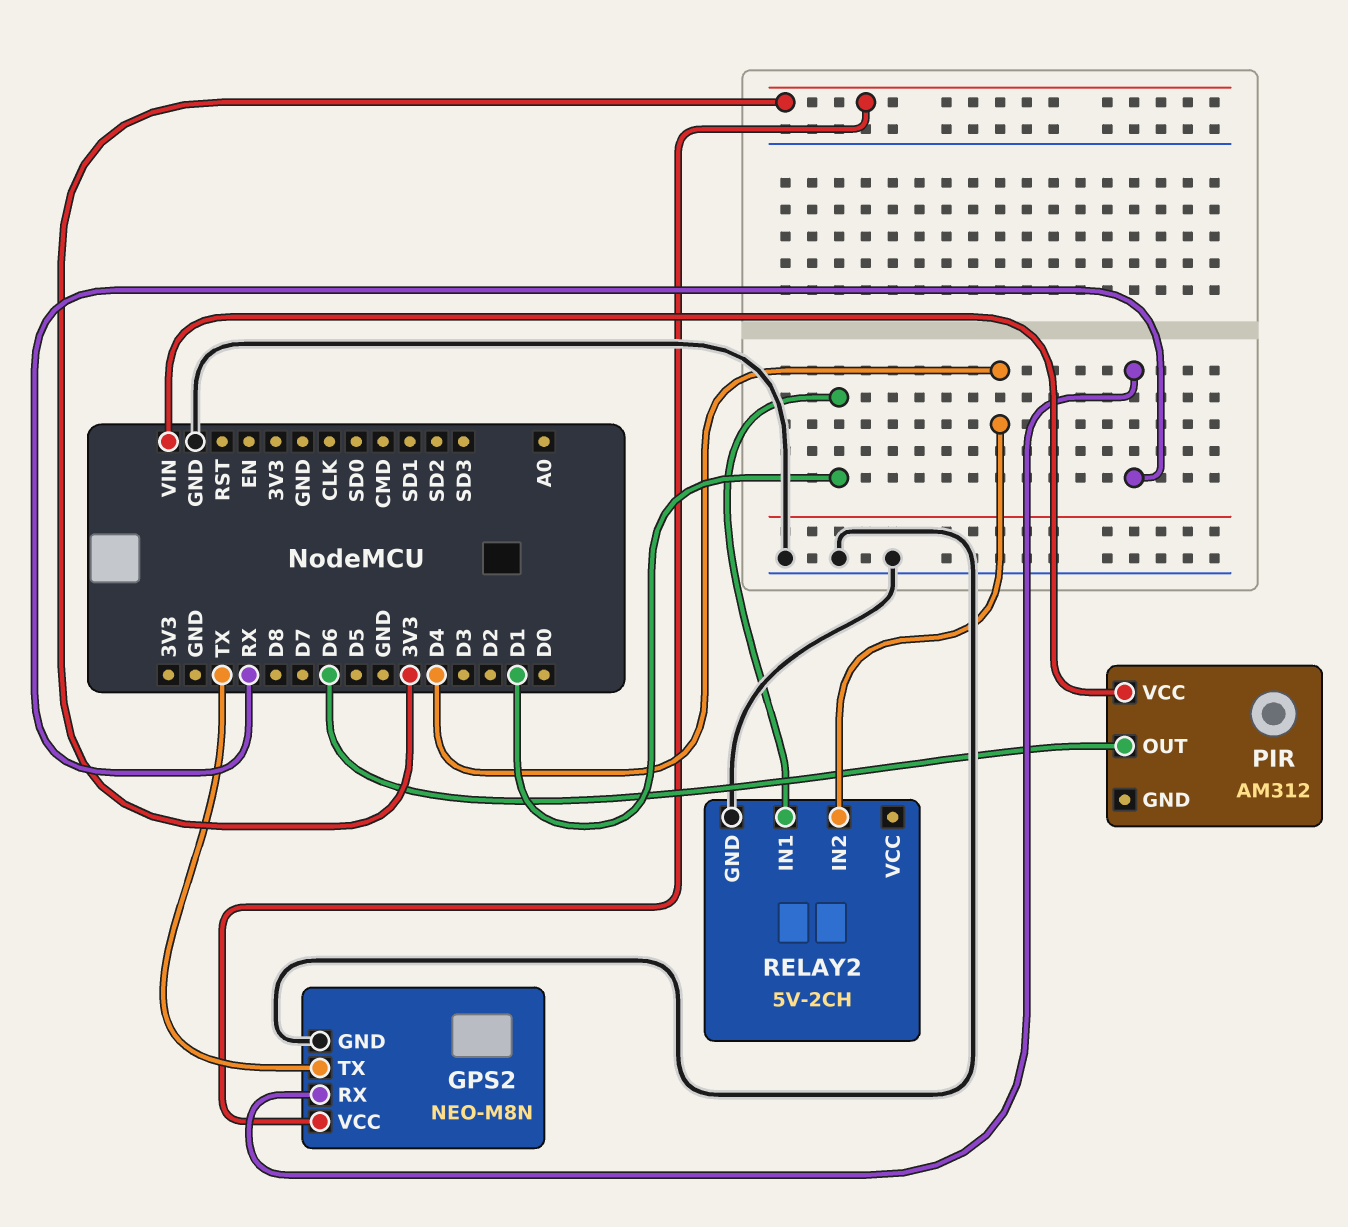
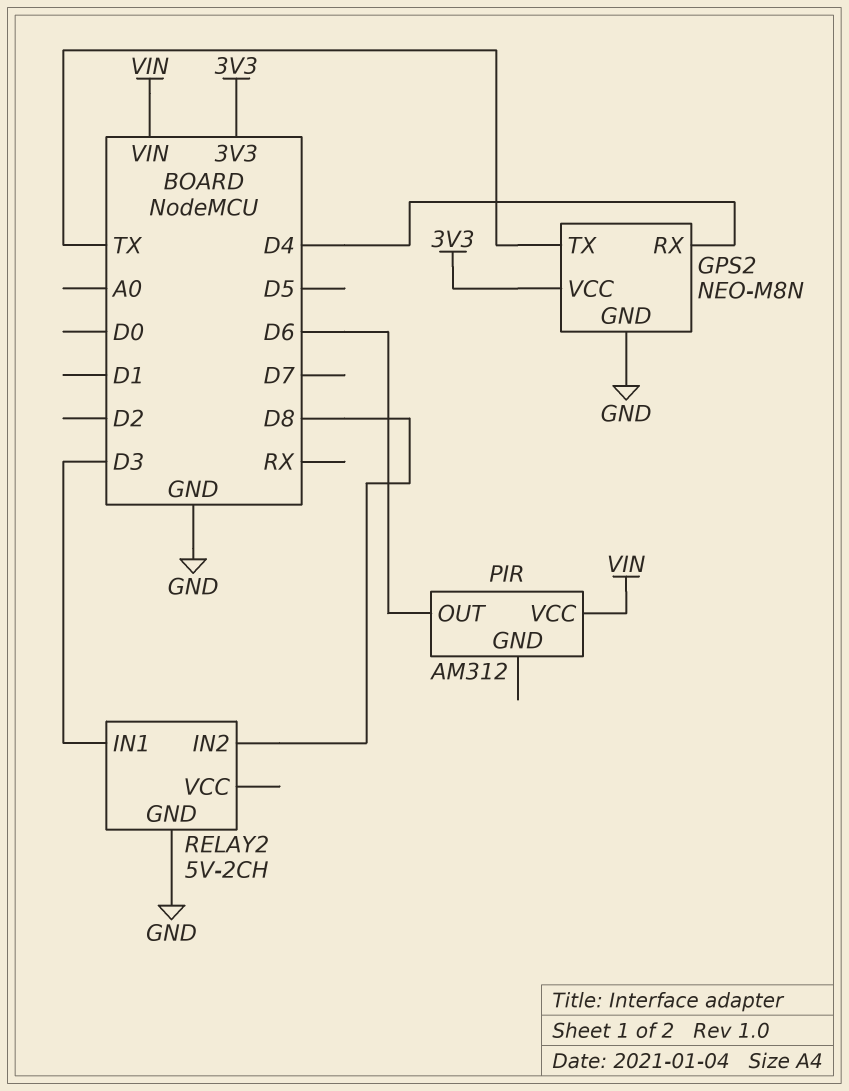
GPS2 pin RX: RX -> D4
RELAY2 pin IN1: D1 -> D3
RELAY2 pin IN2: D4 -> D8

